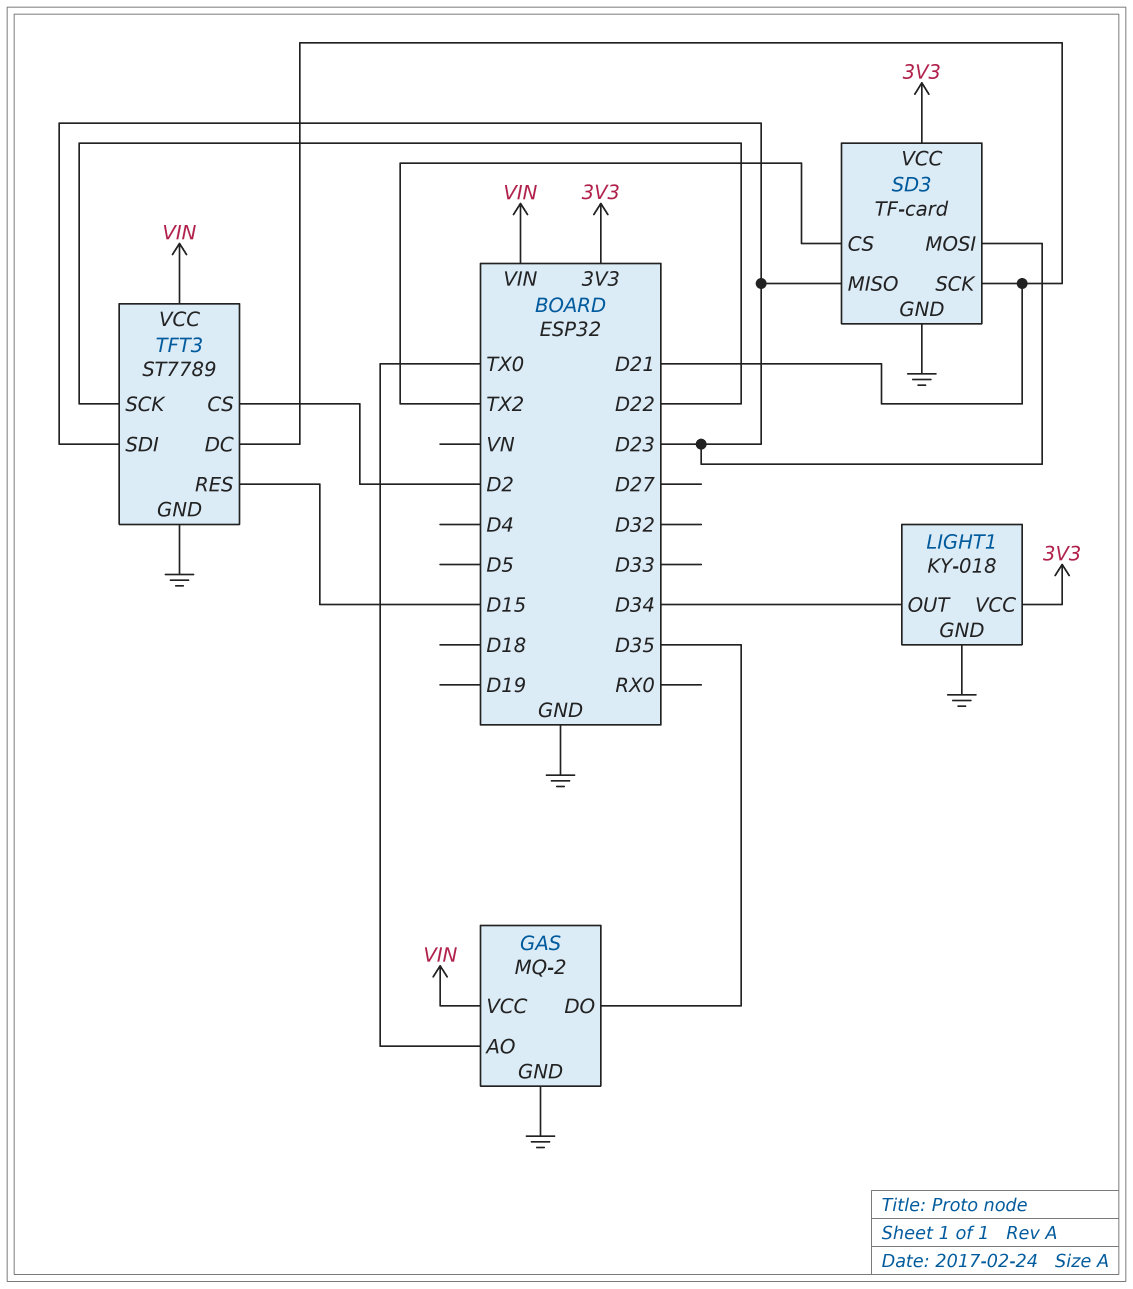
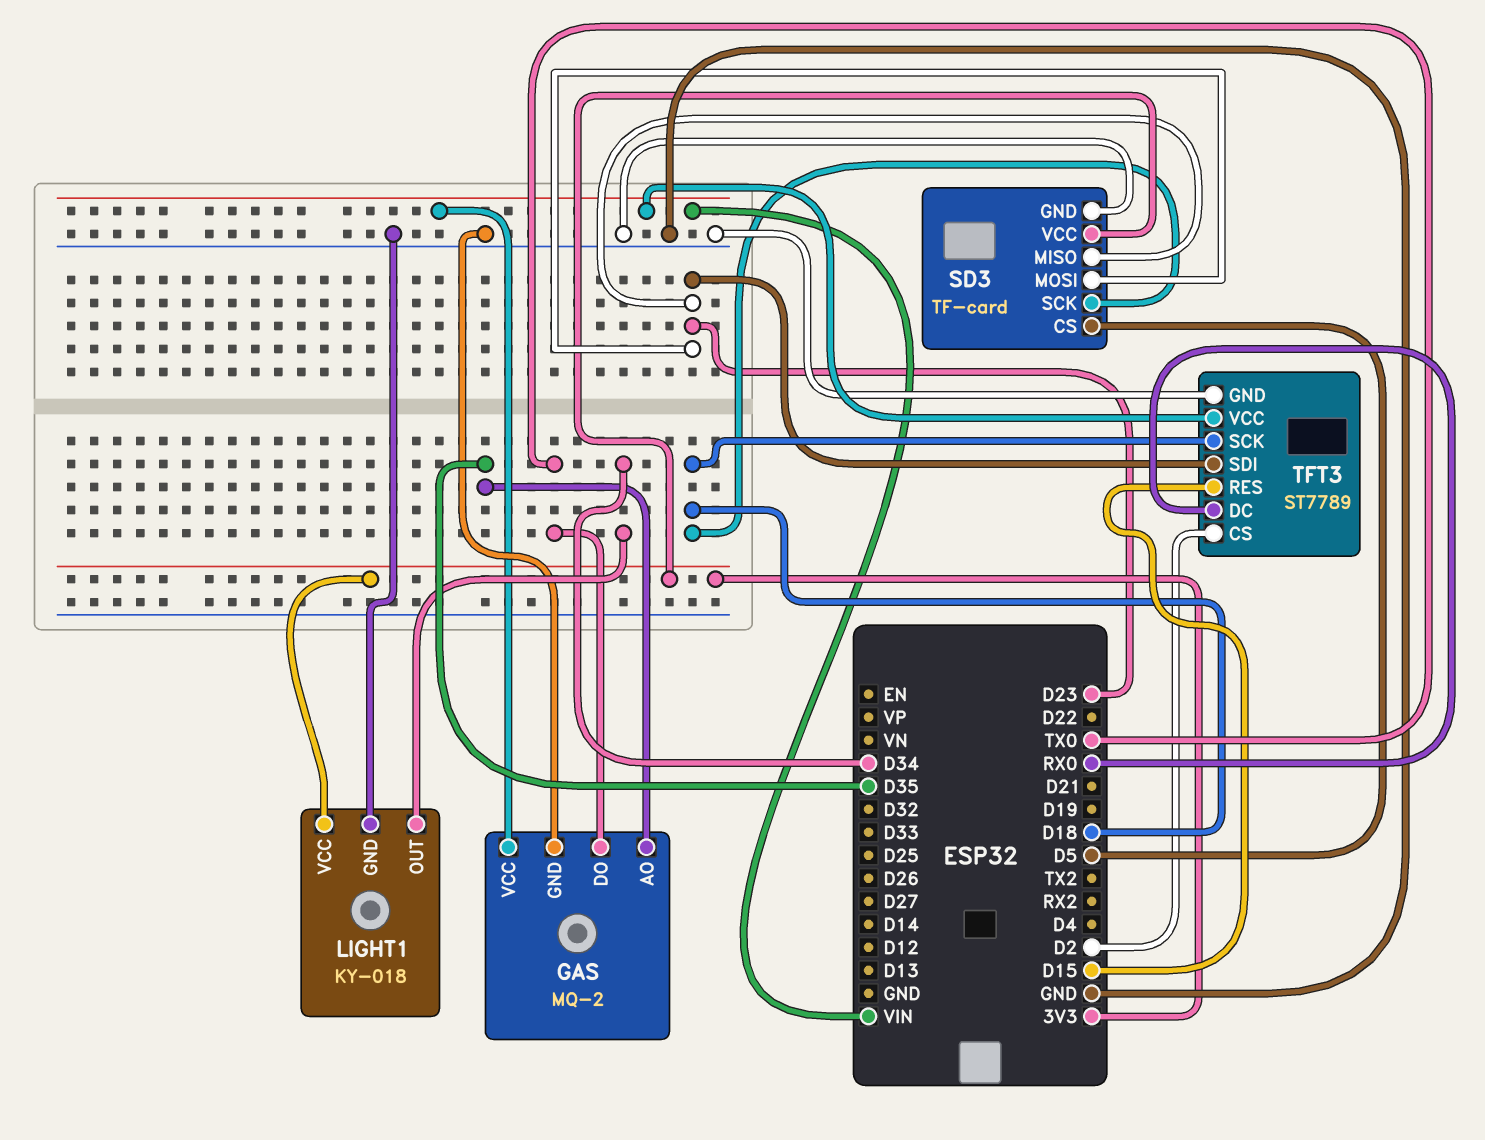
GAS pin AO: TX0 -> D35
GAS pin DO: D35 -> TX0
SD3 pin CS: TX2 -> D5
SD3 pin SCK: D21 -> D18
TFT3 pin DC: D21 -> RX0
TFT3 pin SCK: D22 -> D18

